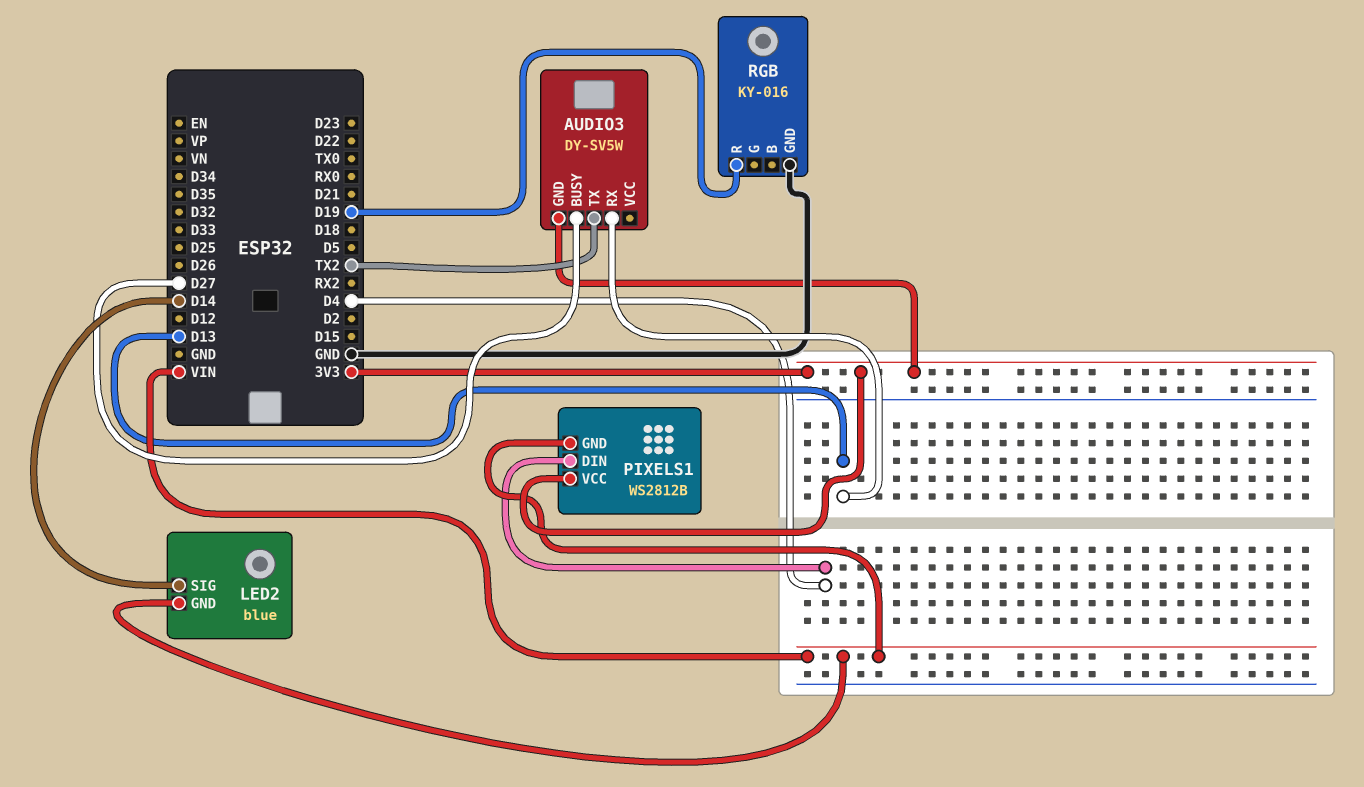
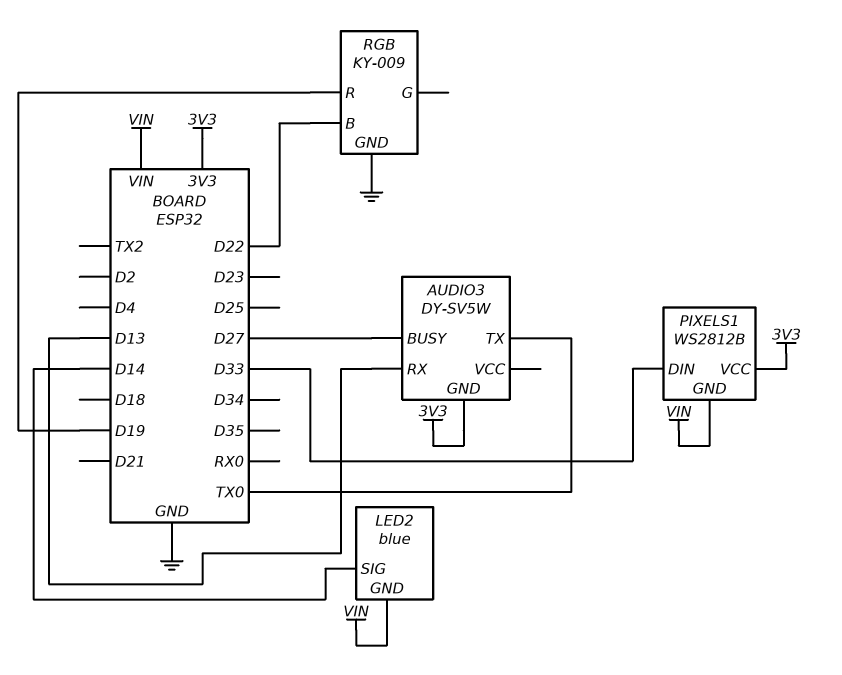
AUDIO3 pin TX: TX2 -> TX0
PIXELS1 pin DIN: D4 -> D33
RGB: KY-016 -> KY-009
RGB pin B: none -> D22

